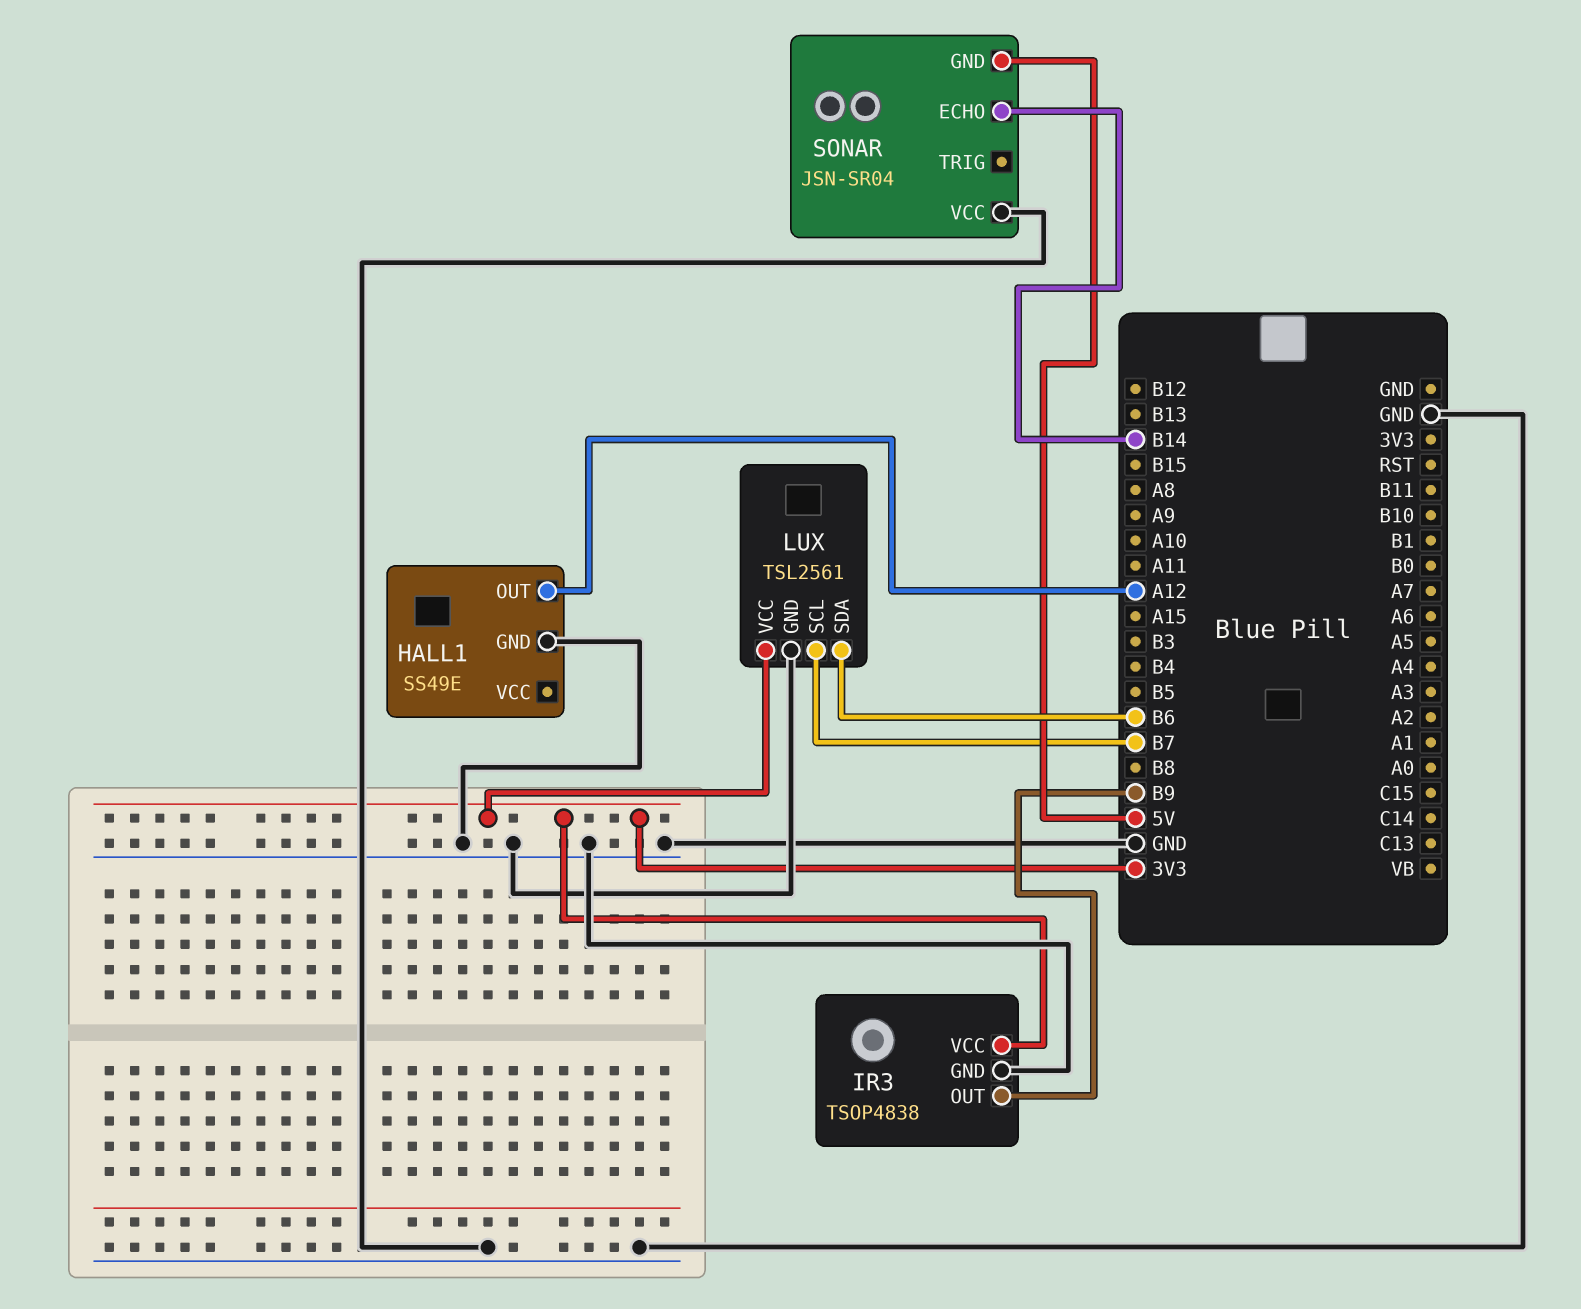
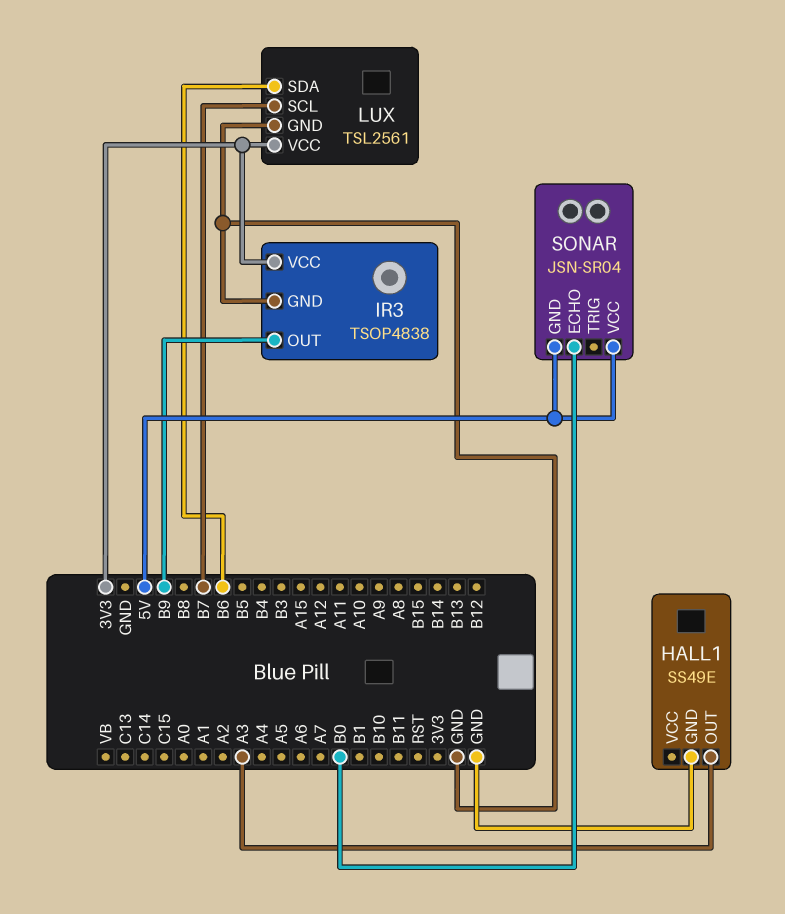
HALL1 pin OUT: A12 -> A3
SONAR pin ECHO: B14 -> B0
SONAR pin VCC: GND -> 5V

